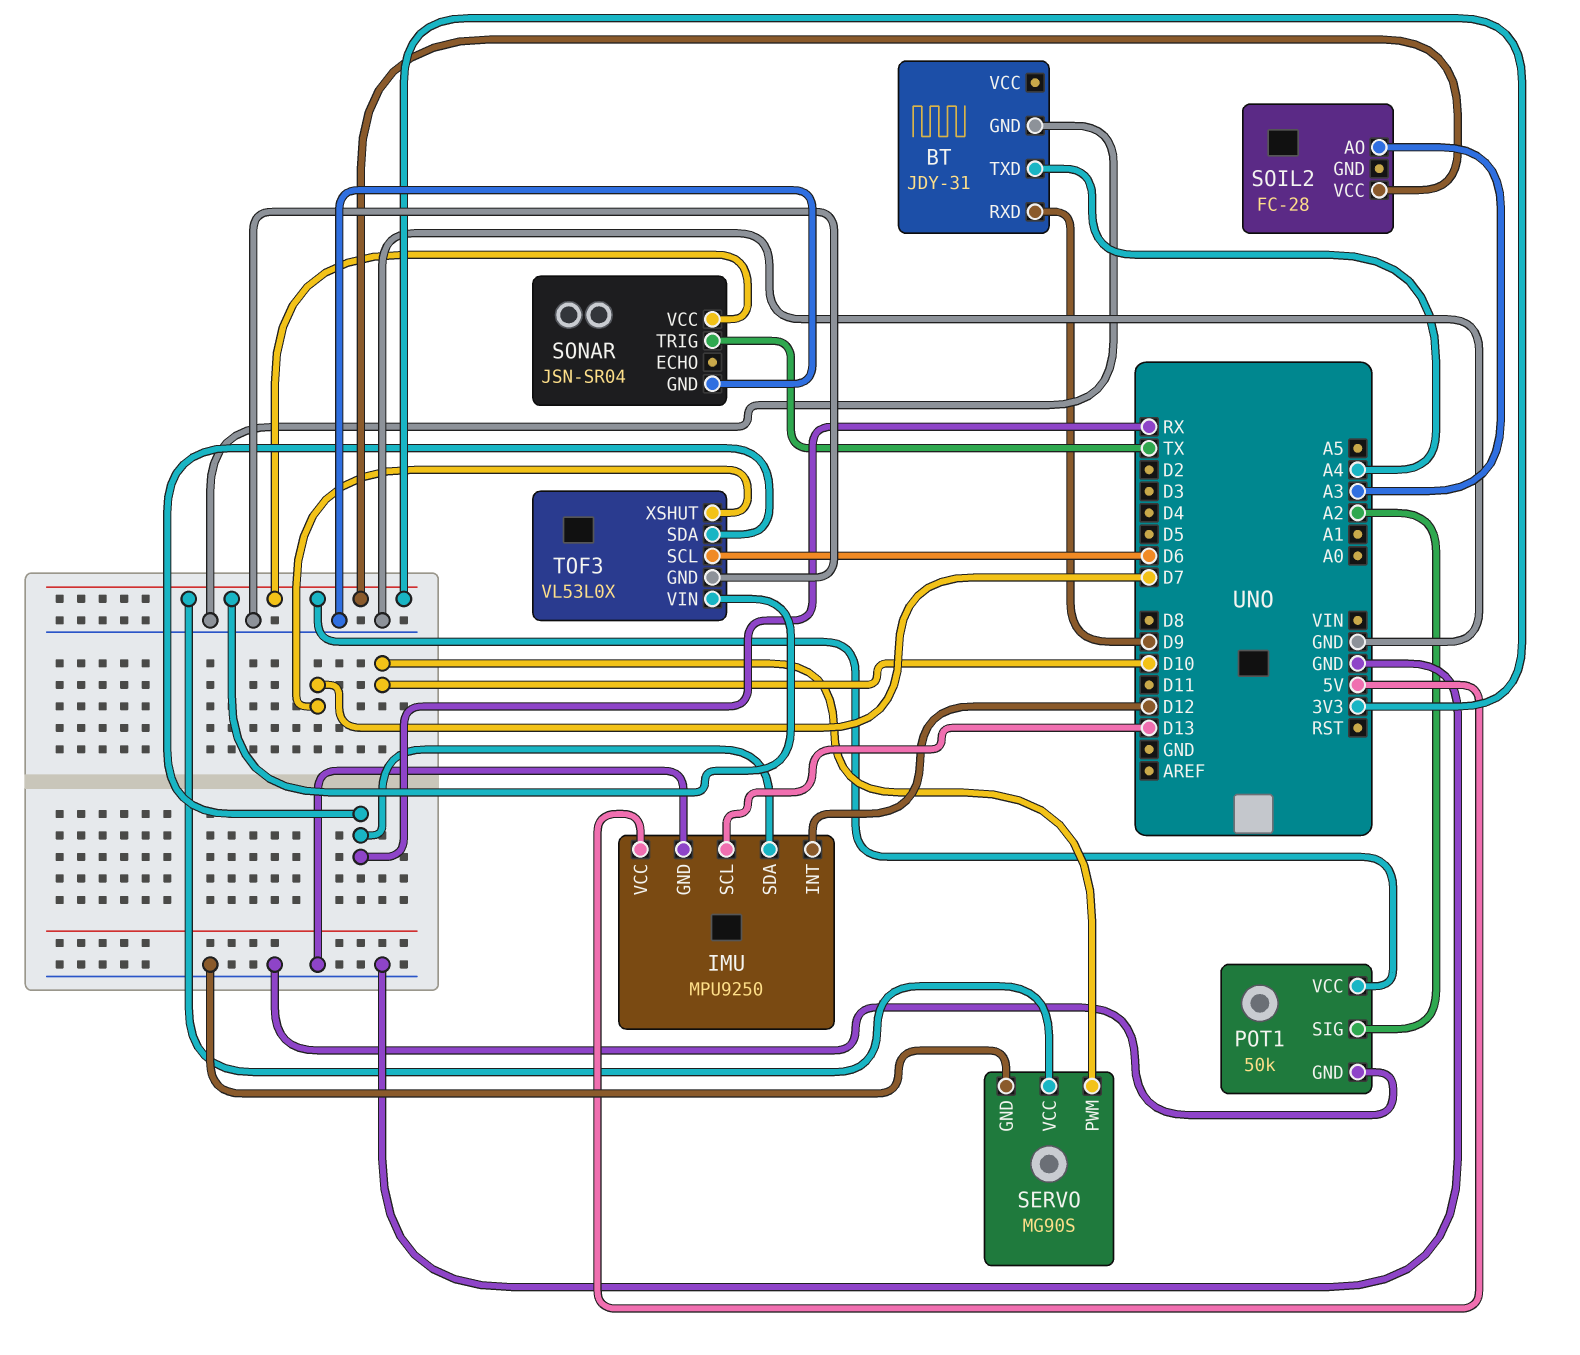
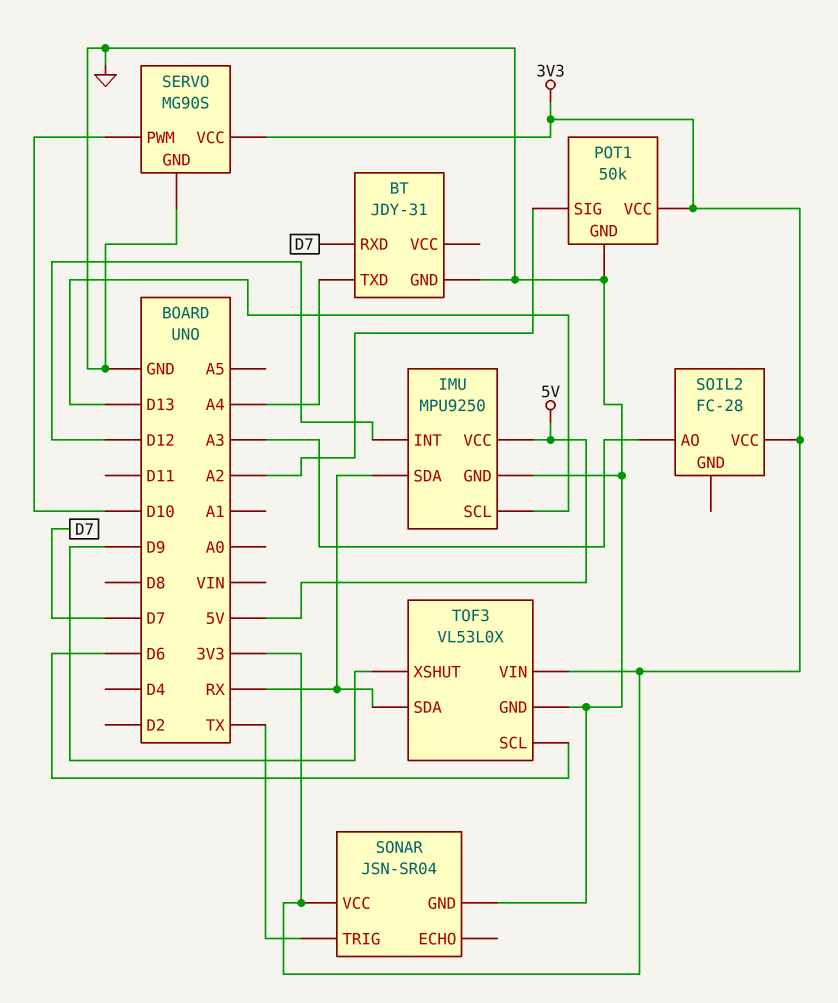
BT pin RXD: D9 -> D7
TOF3 pin XSHUT: D7 -> D9

